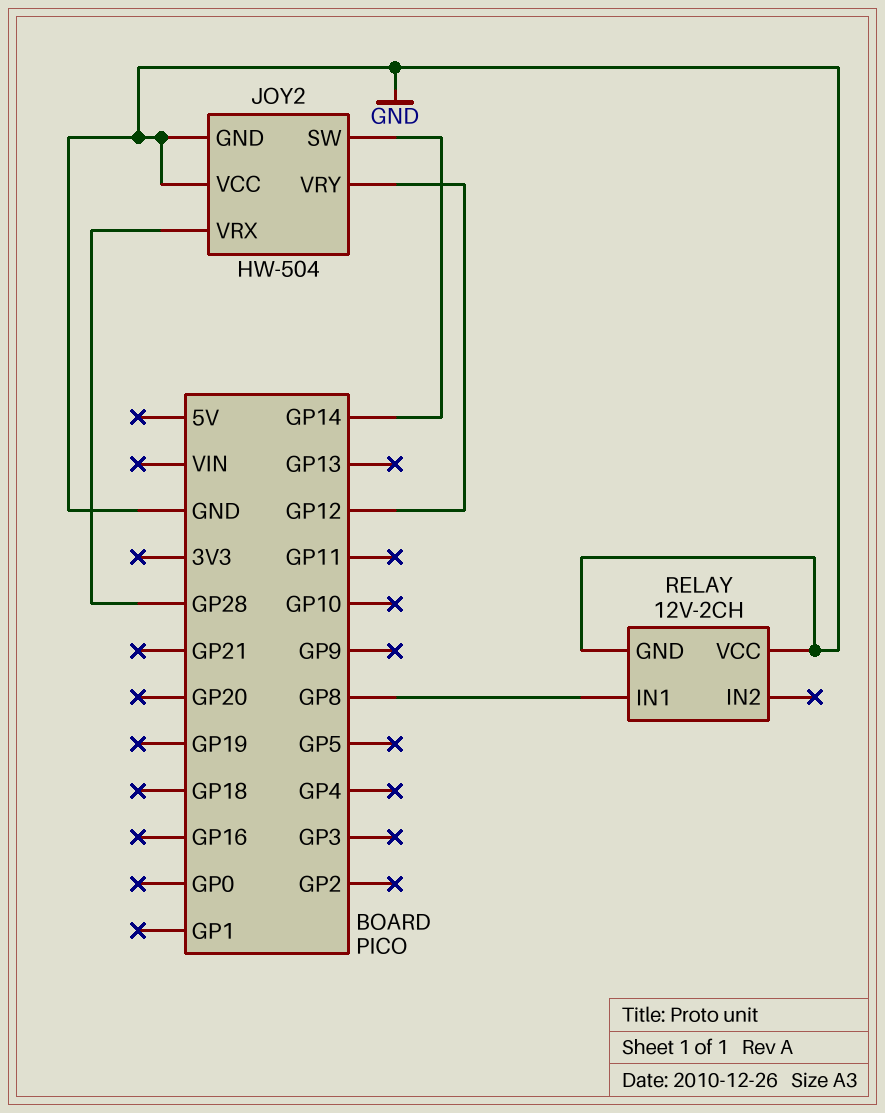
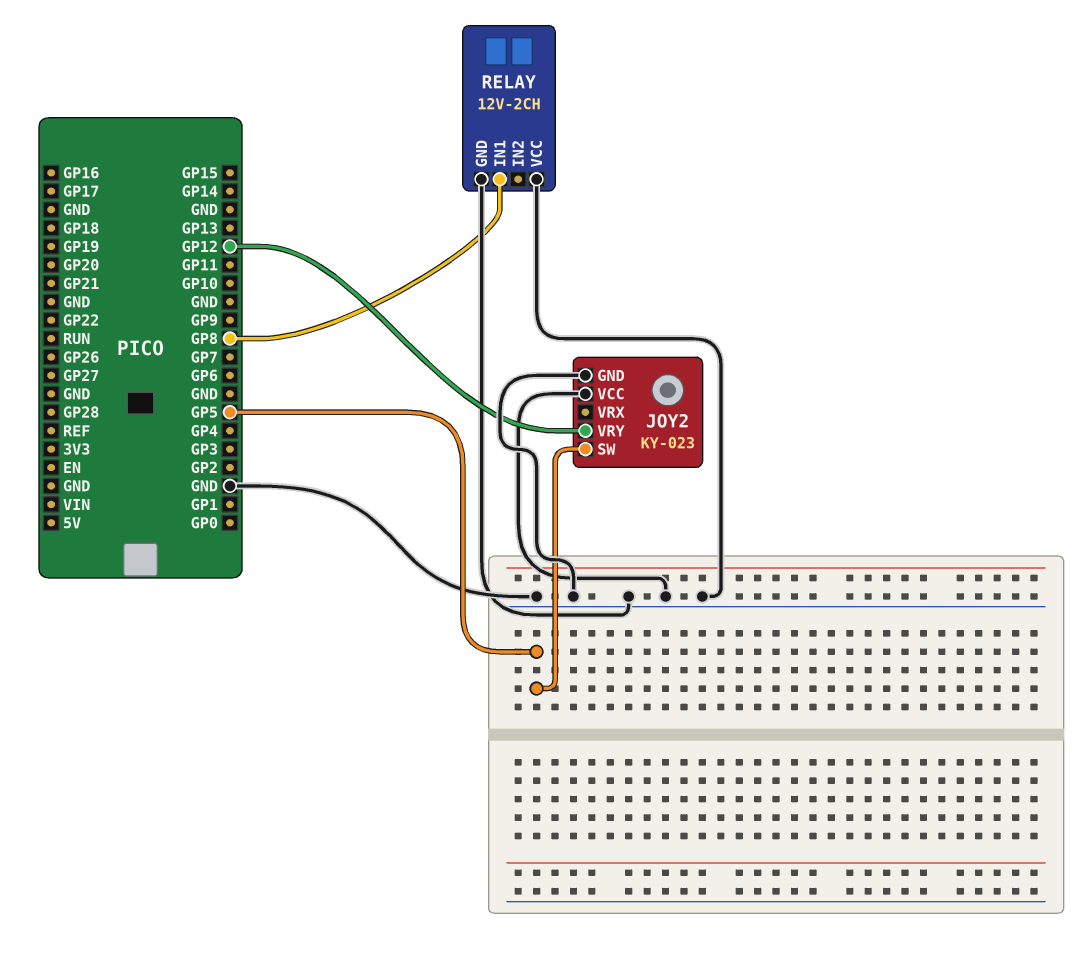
JOY2: HW-504 -> KY-023
JOY2 pin SW: GP14 -> GP5
JOY2 pin VRX: GP28 -> none

